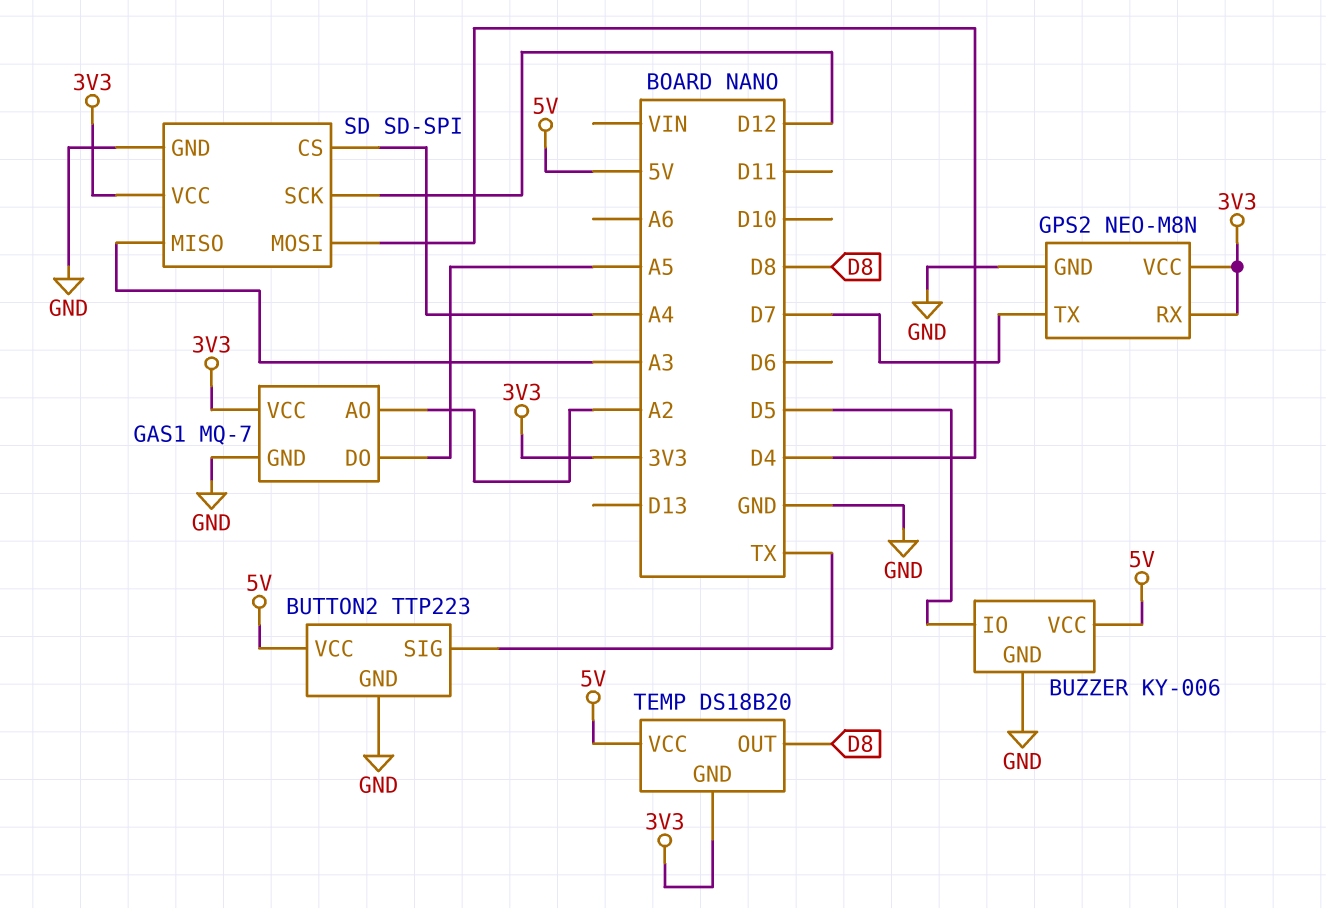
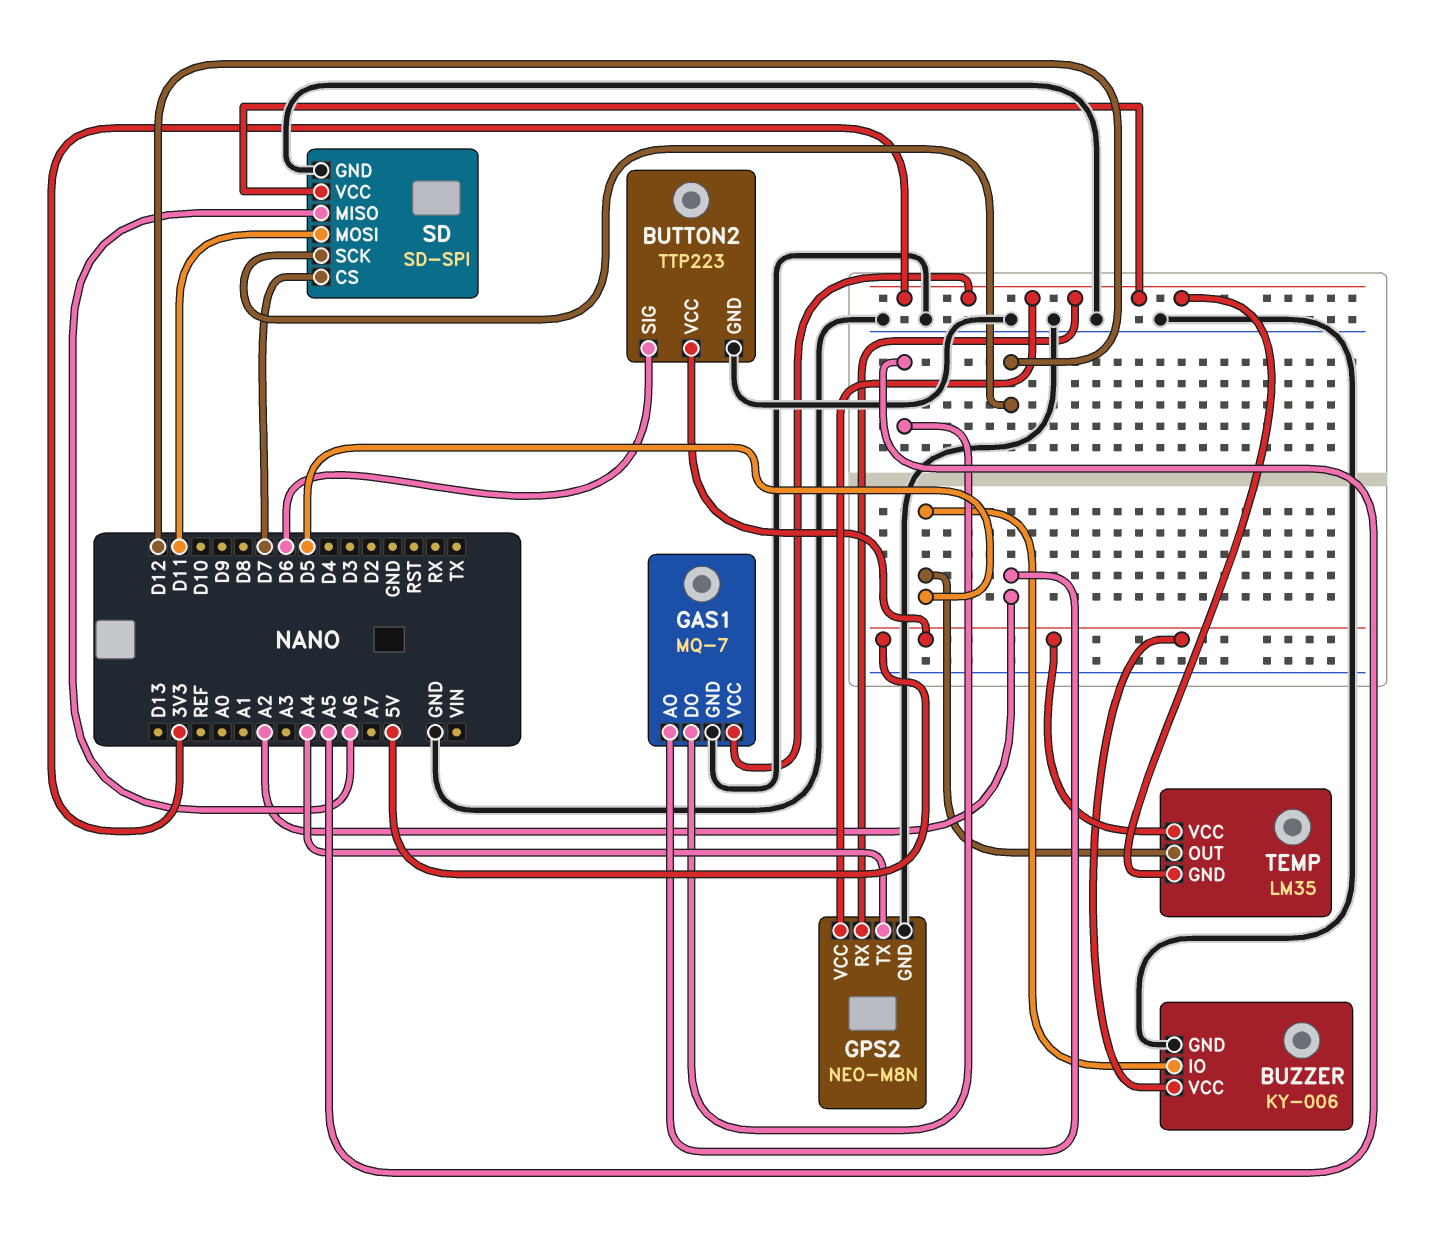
BUTTON2 pin SIG: TX -> D6
GPS2 pin TX: D7 -> A4
SD pin CS: A4 -> D7
SD pin MISO: A3 -> A6
SD pin MOSI: D4 -> D11
TEMP: DS18B20 -> LM35
TEMP pin OUT: D8 -> D5

